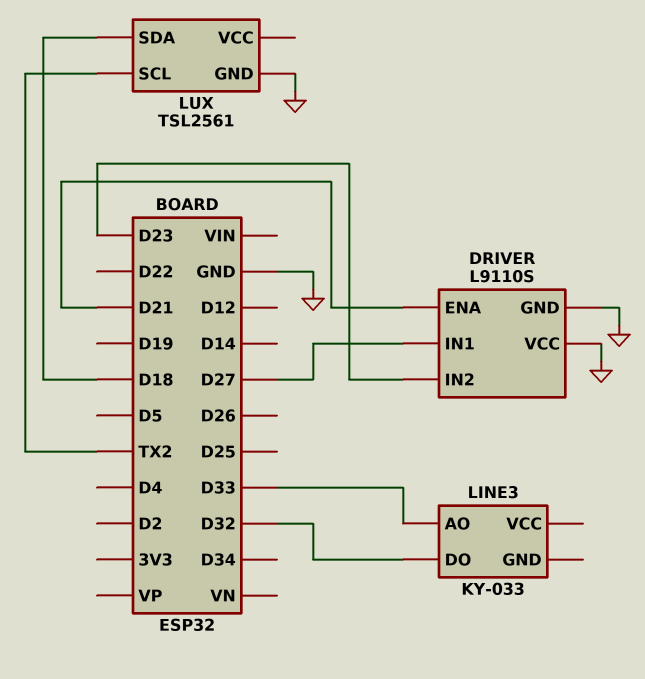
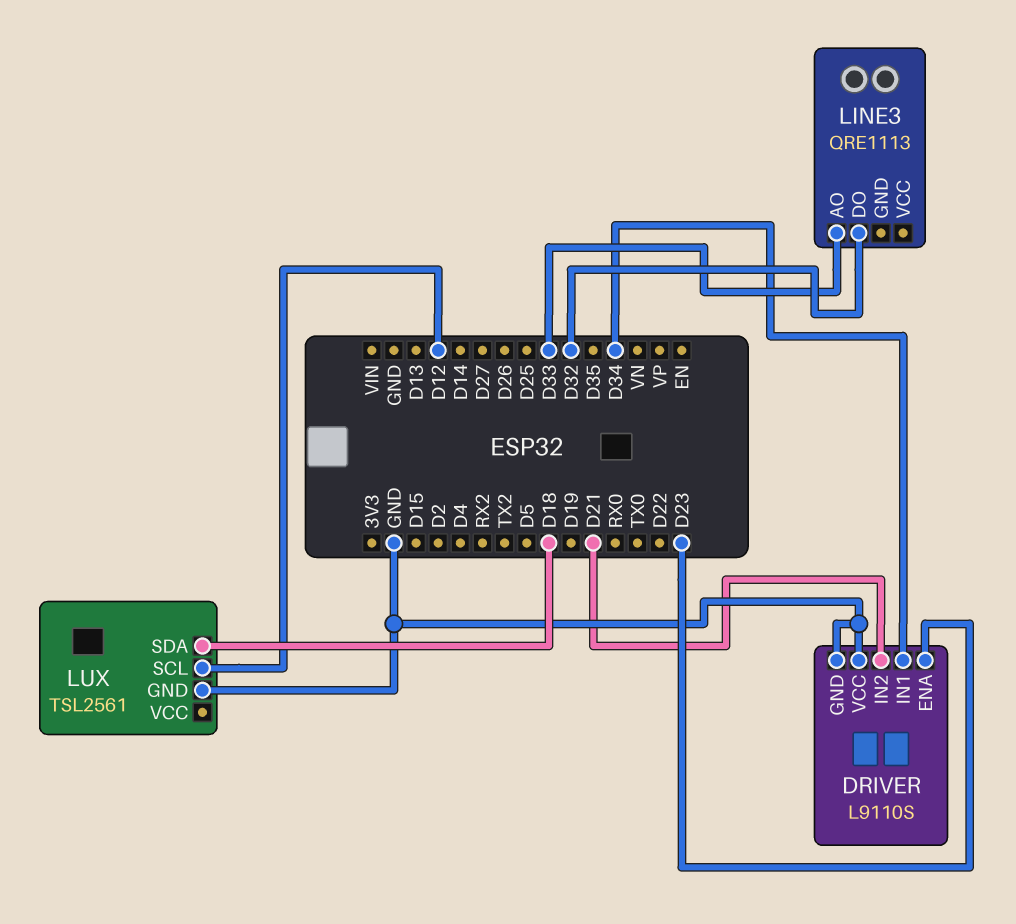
DRIVER pin ENA: D21 -> D23
DRIVER pin IN1: D27 -> D34
DRIVER pin IN2: D23 -> D21
LINE3: KY-033 -> QRE1113
LUX pin SCL: TX2 -> D12

